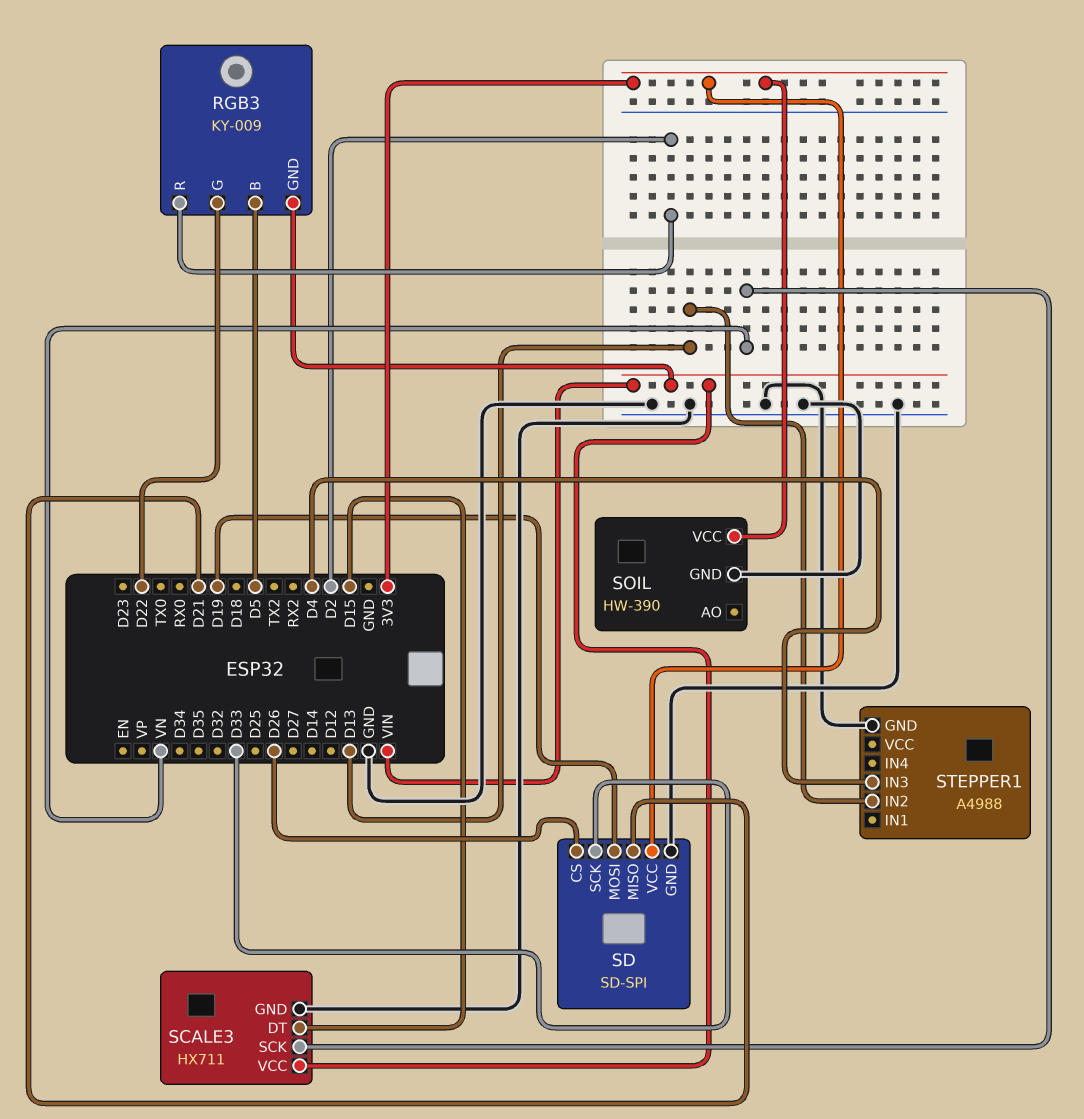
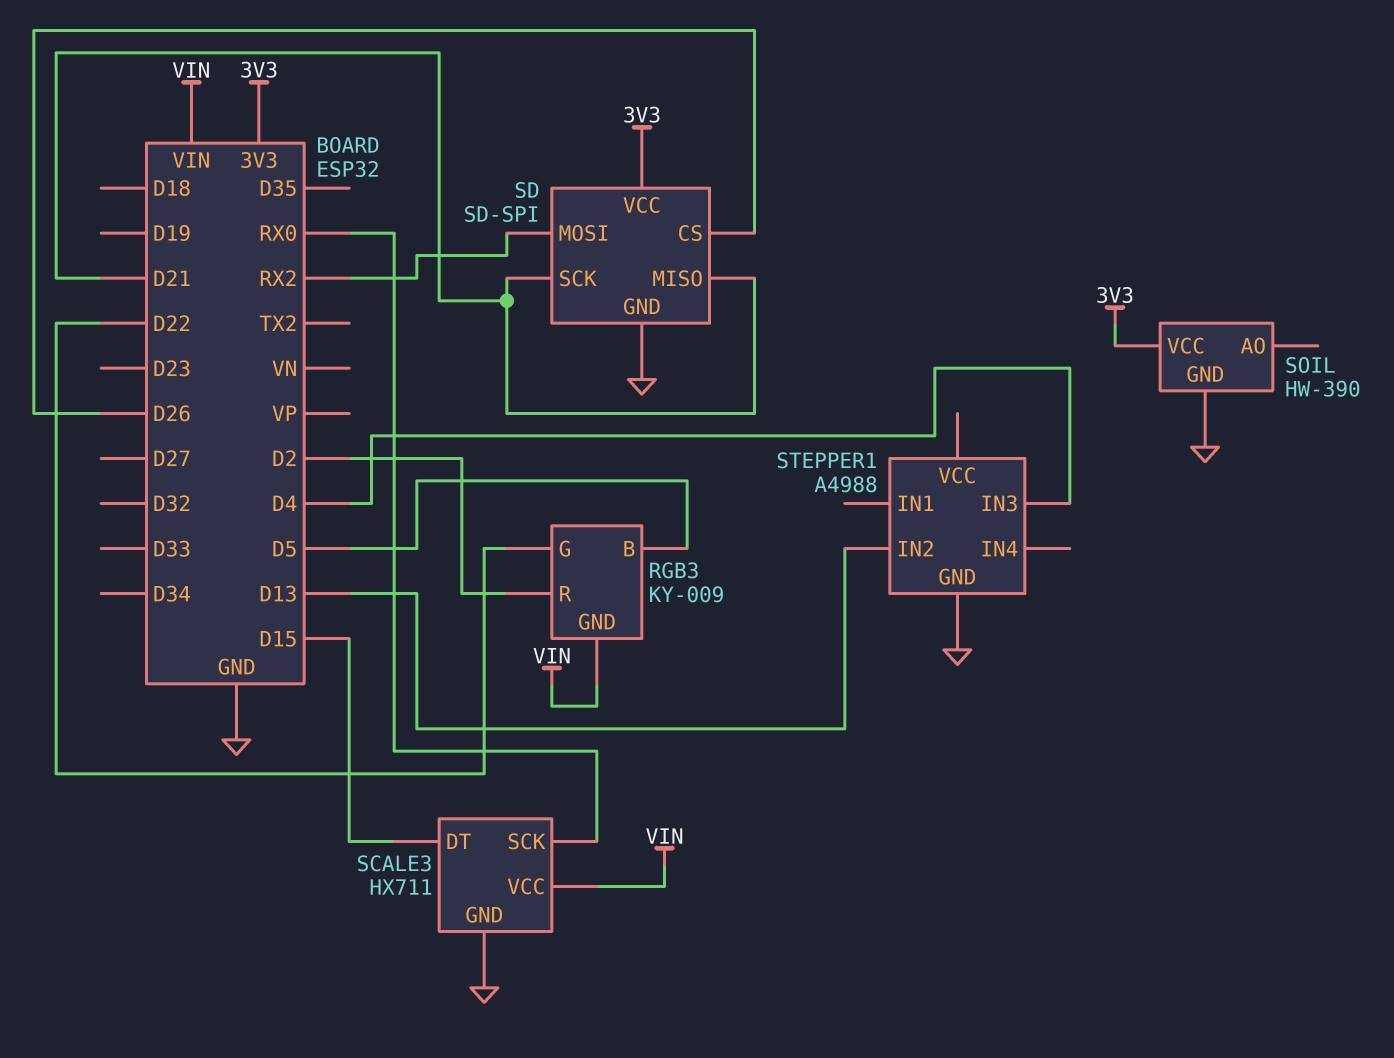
SCALE3 pin SCK: VN -> RX0
SD pin MOSI: D19 -> RX2
SD pin SCK: D33 -> D21

